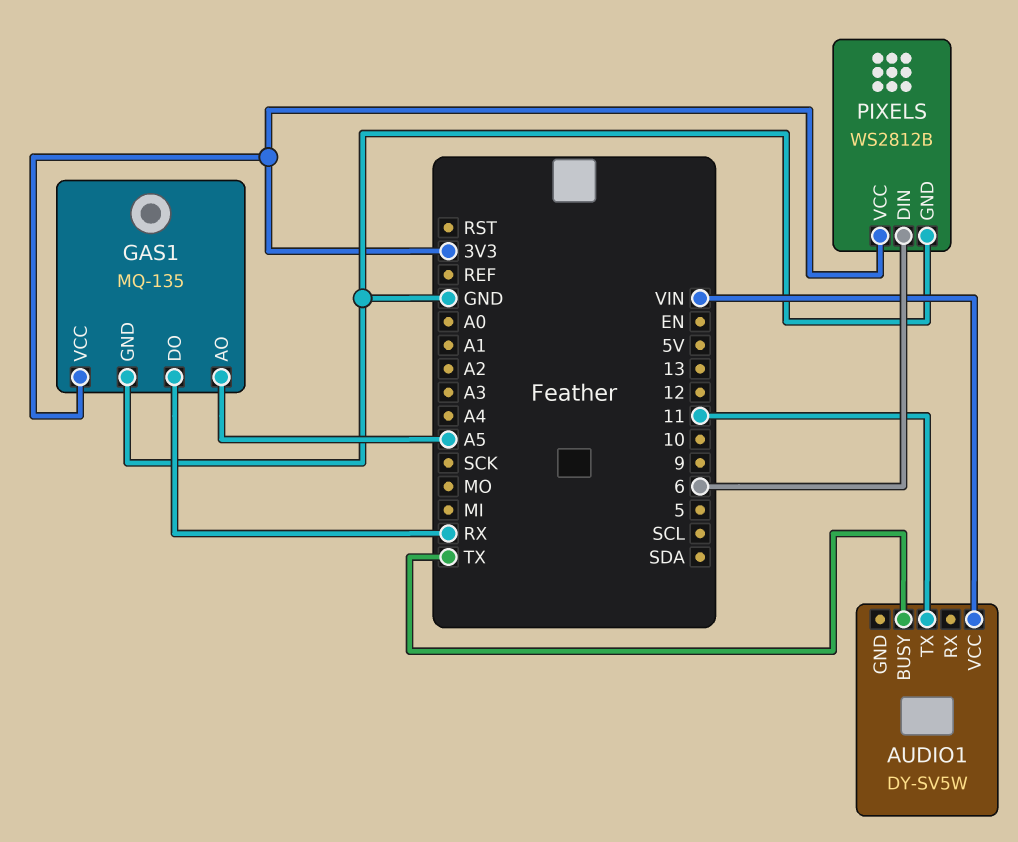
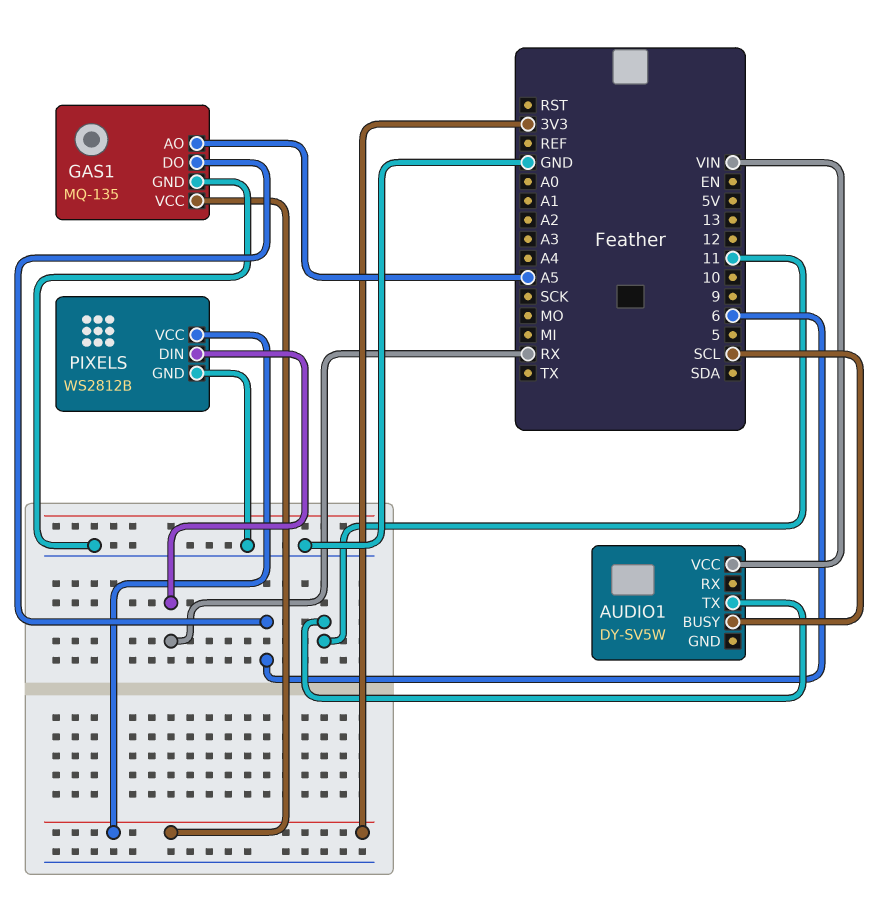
AUDIO1 pin BUSY: TX -> SCL
GAS1 pin DO: RX -> 6
PIXELS pin DIN: 6 -> RX

